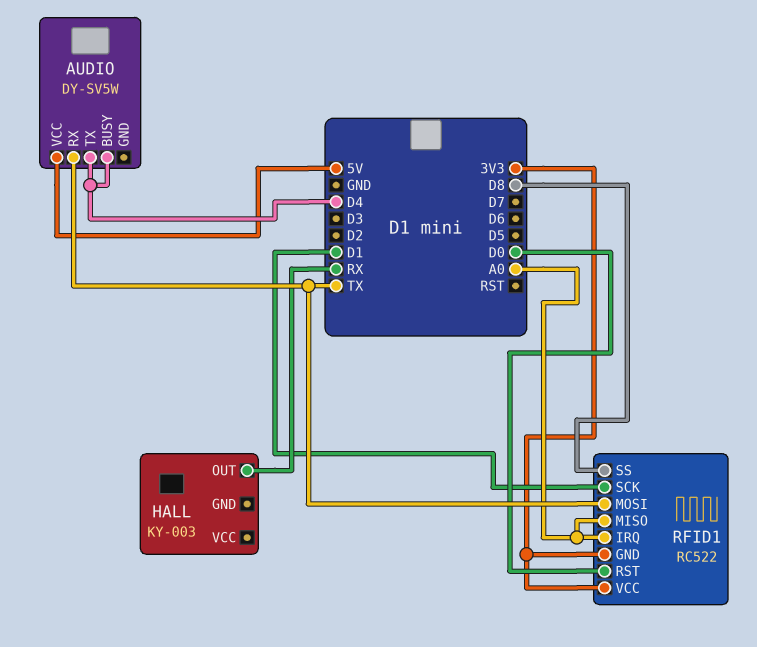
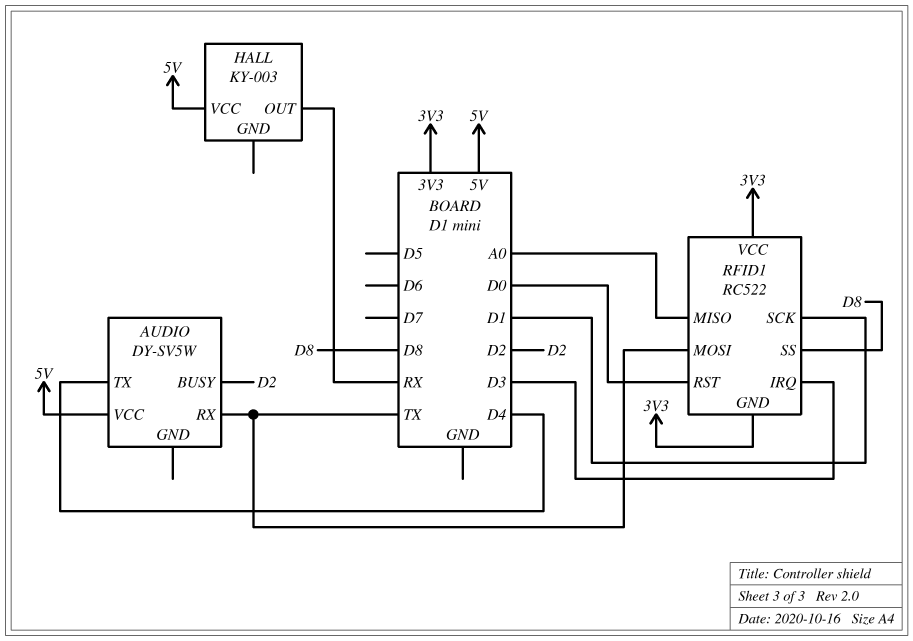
AUDIO pin BUSY: D4 -> D2
HALL pin VCC: none -> 5V
RFID1 pin IRQ: A0 -> D3

